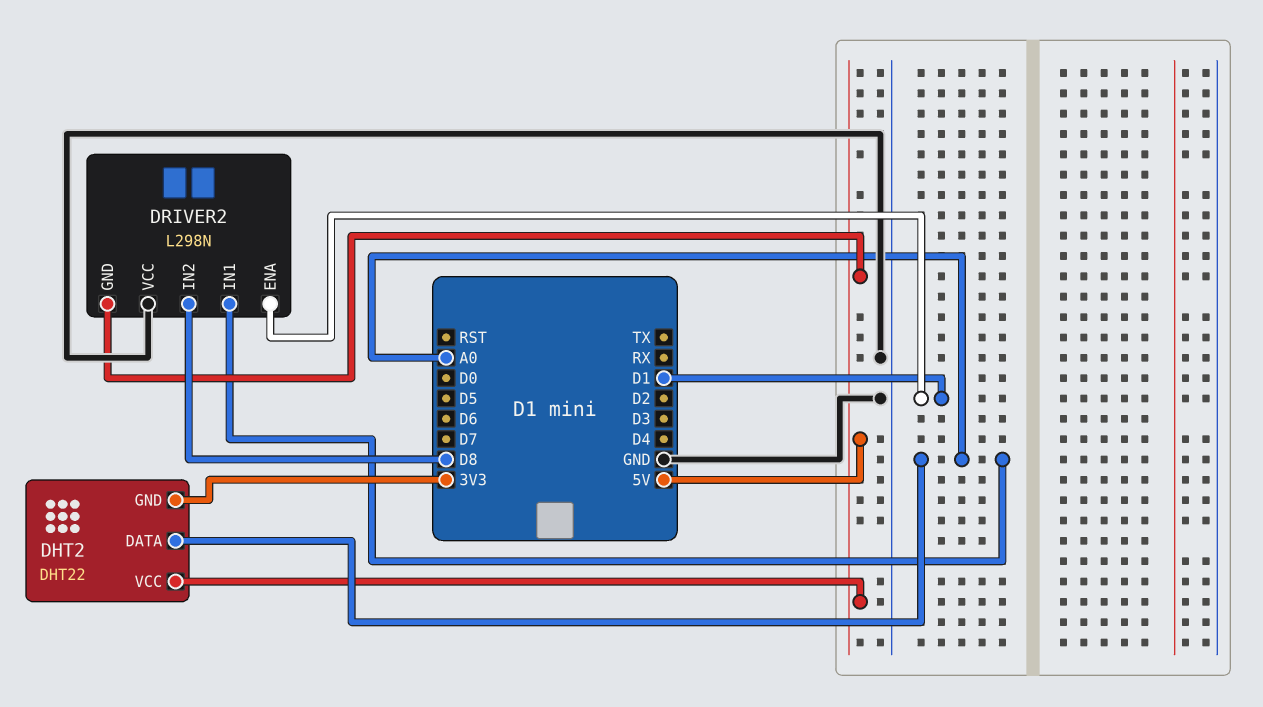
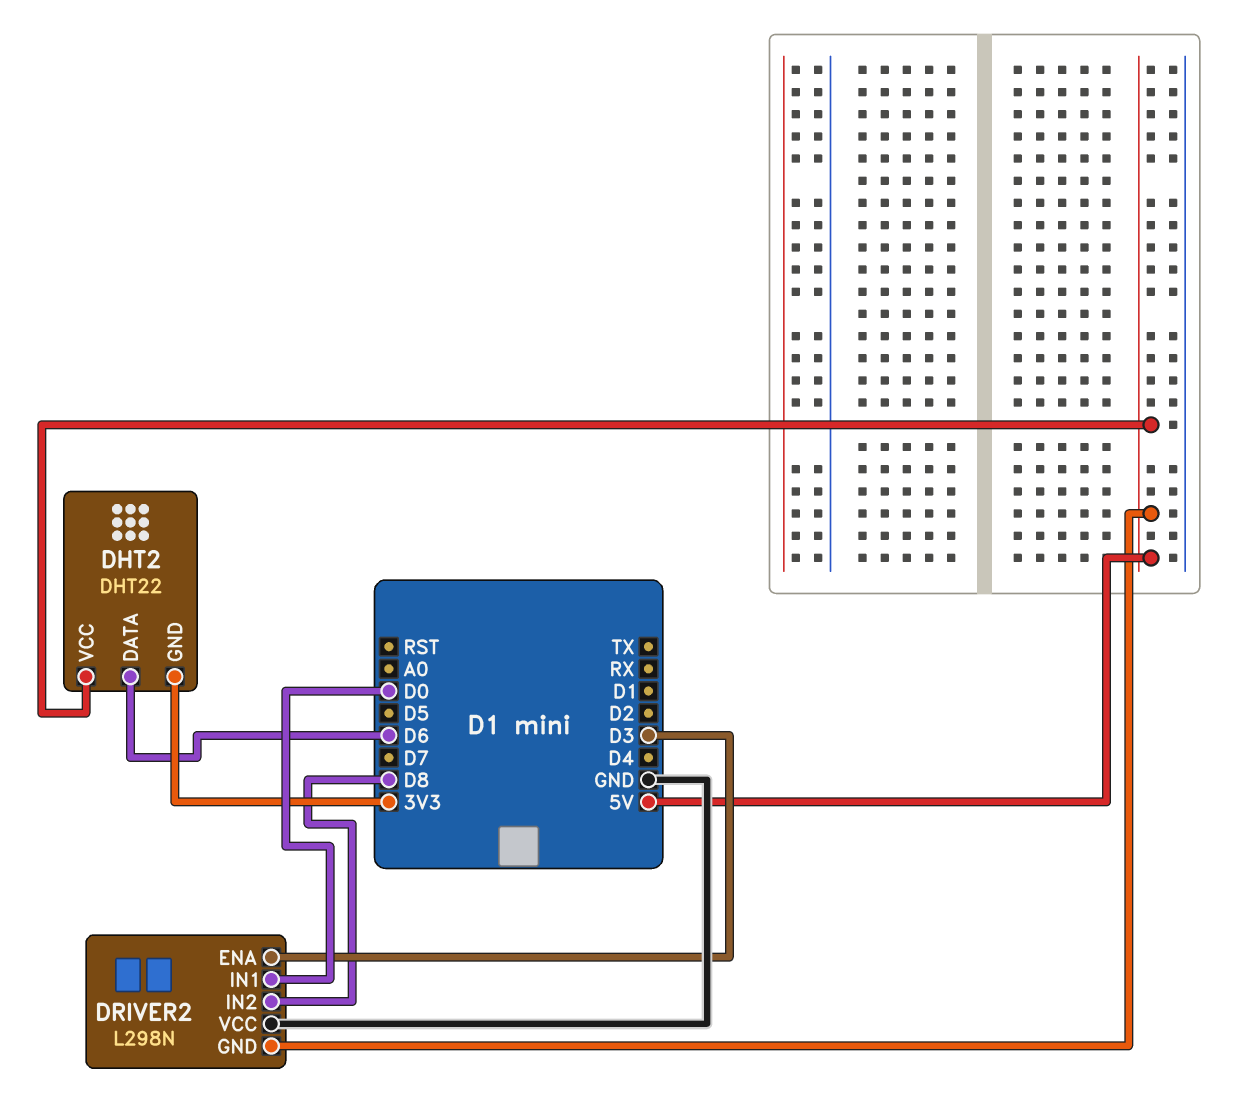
DHT2 pin DATA: A0 -> D6
DRIVER2 pin ENA: D1 -> D3
DRIVER2 pin IN1: A0 -> D0

